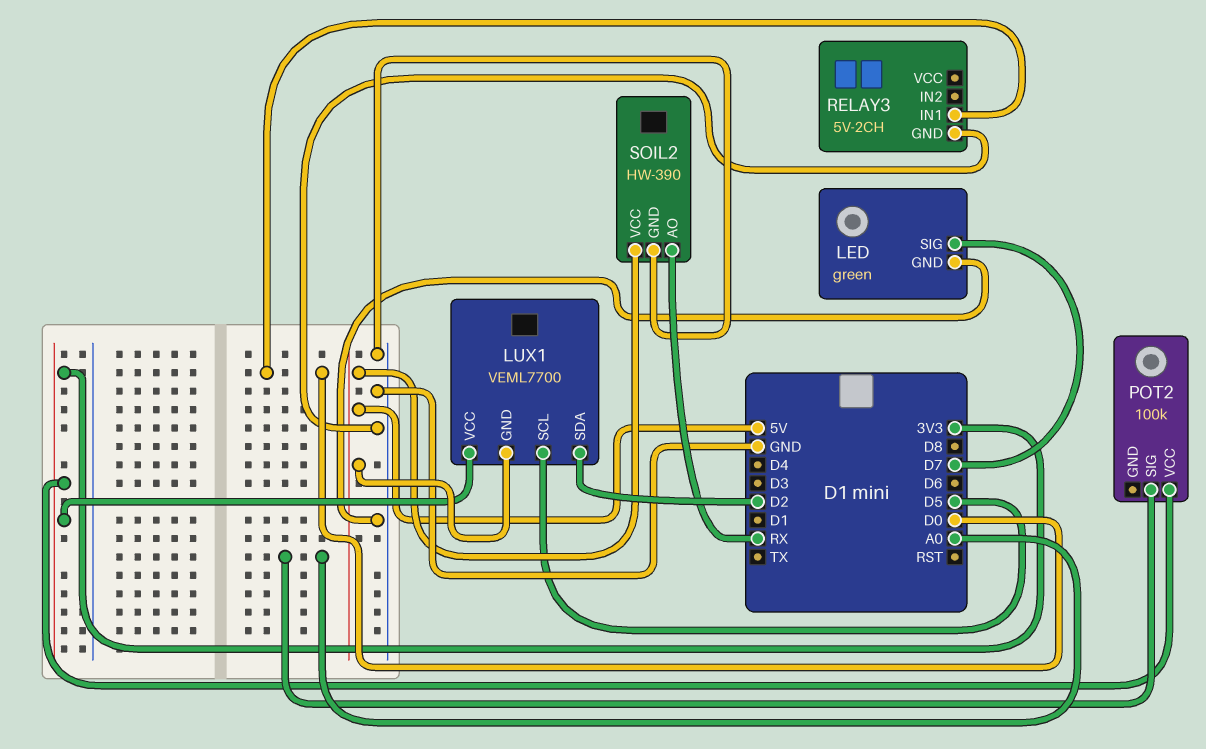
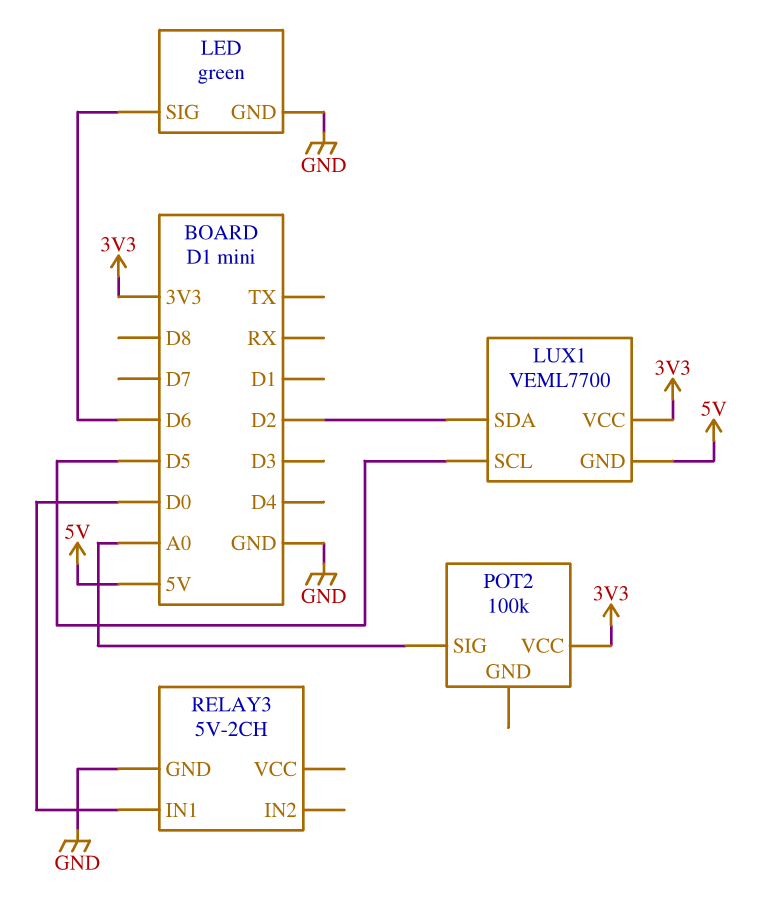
LED pin SIG: D7 -> D6
SOIL2: HW-390 -> none
SOIL2 pin AO: RX -> none
SOIL2 pin GND: GND -> none
SOIL2 pin VCC: 5V -> none

